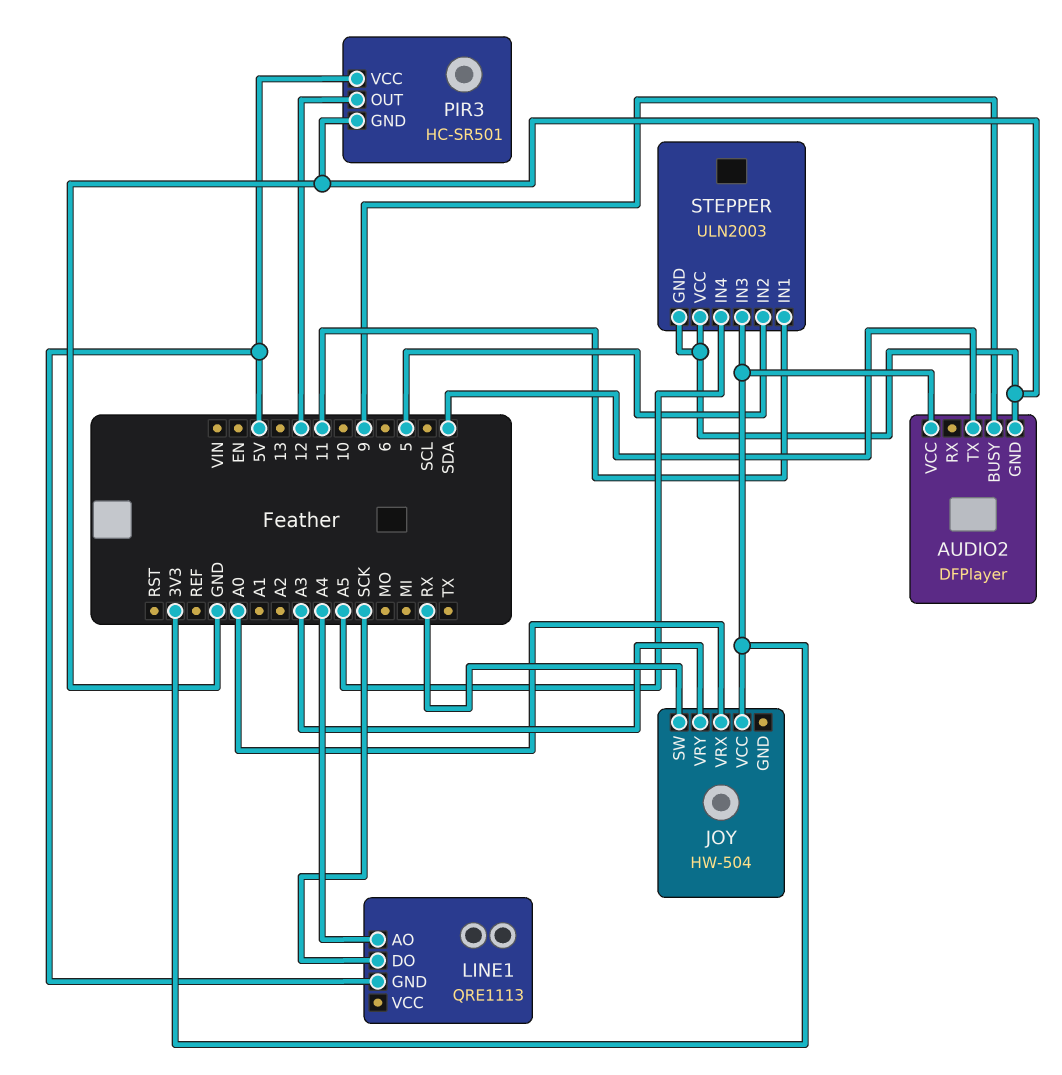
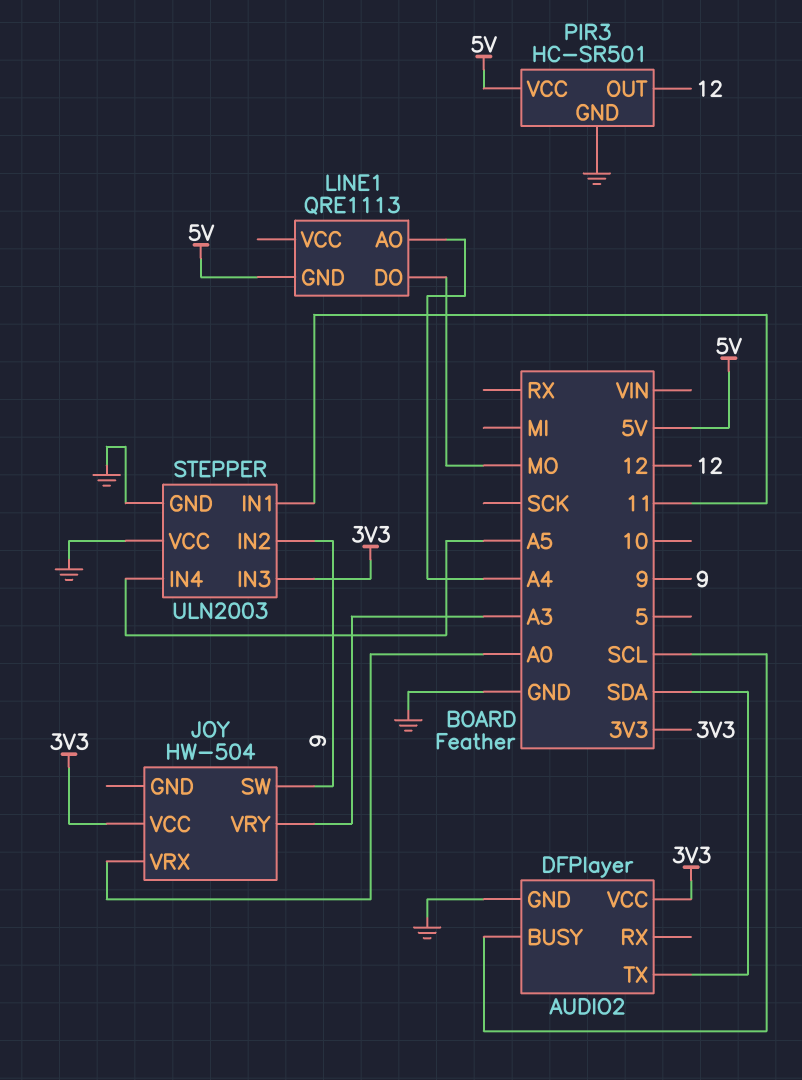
AUDIO2 pin BUSY: 9 -> SCL
JOY pin SW: RX -> 9
LINE1 pin DO: SCK -> MO
STEPPER pin IN2: 5 -> 9

